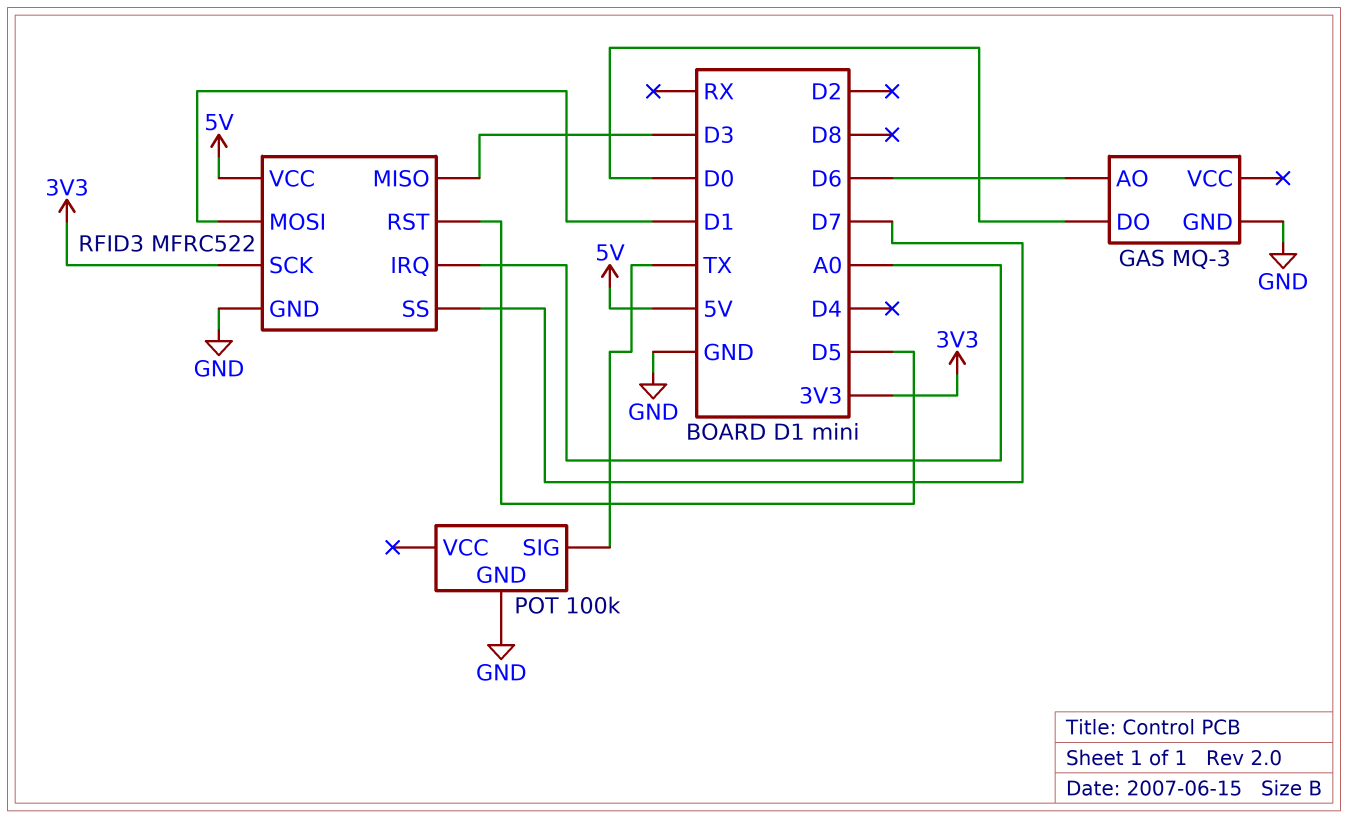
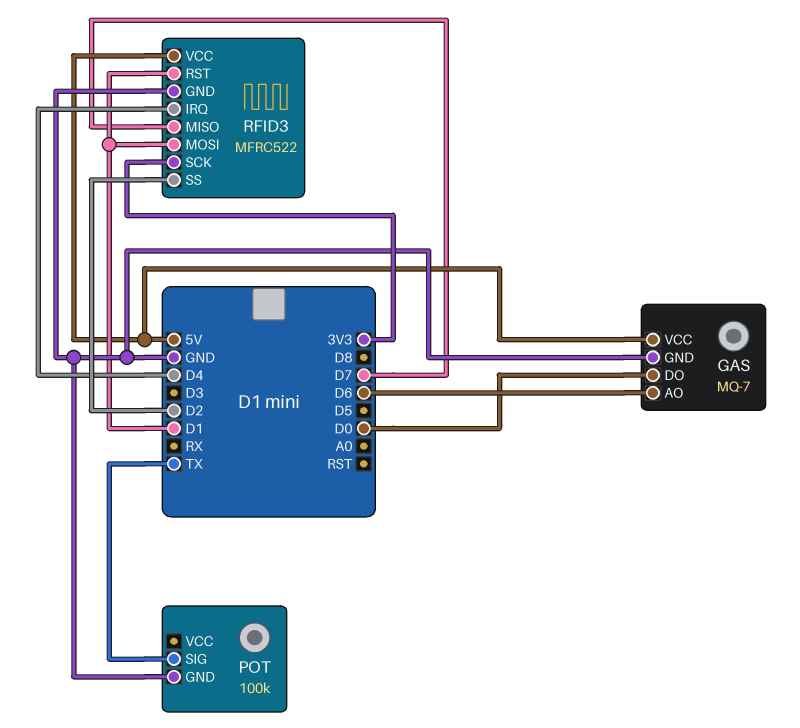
GAS: MQ-3 -> MQ-7
GAS pin VCC: none -> 5V
RFID3 pin IRQ: A0 -> D4
RFID3 pin MISO: D3 -> D7
RFID3 pin RST: D5 -> D1
RFID3 pin SS: D7 -> D2

